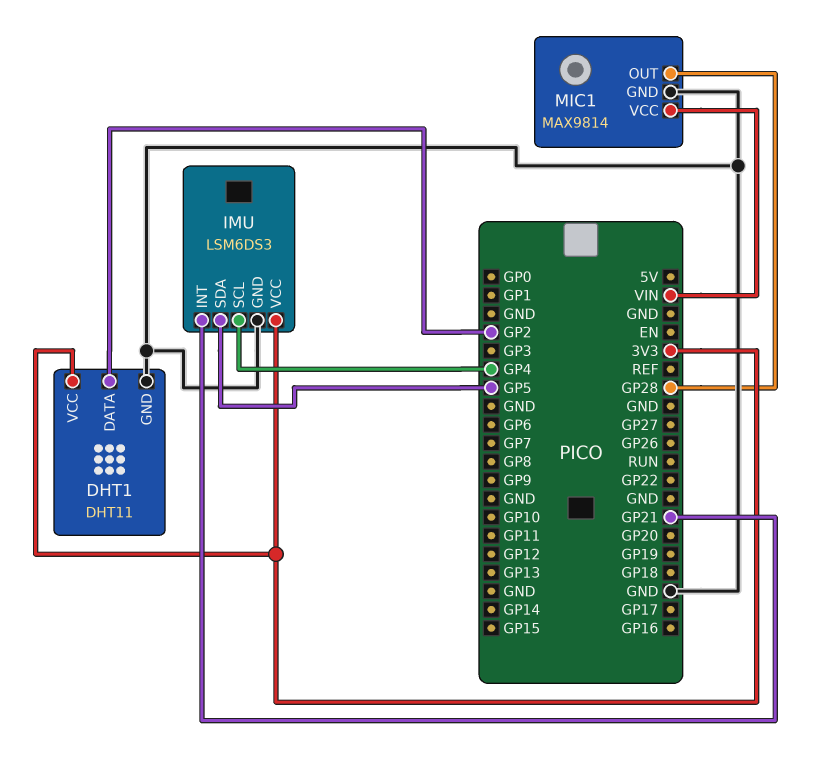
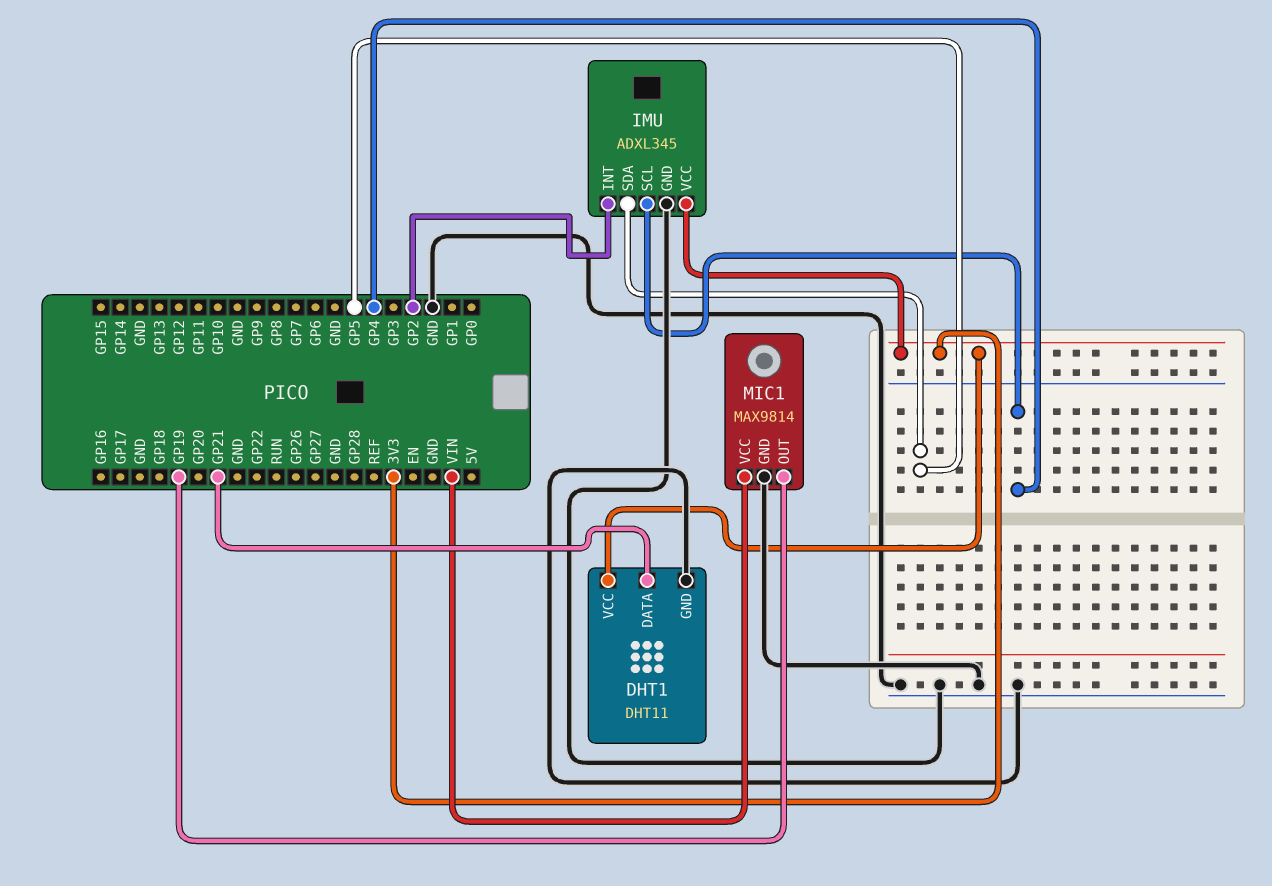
DHT1 pin DATA: GP2 -> GP21
IMU: LSM6DS3 -> ADXL345
IMU pin INT: GP21 -> GP2
MIC1 pin OUT: GP28 -> GP19

